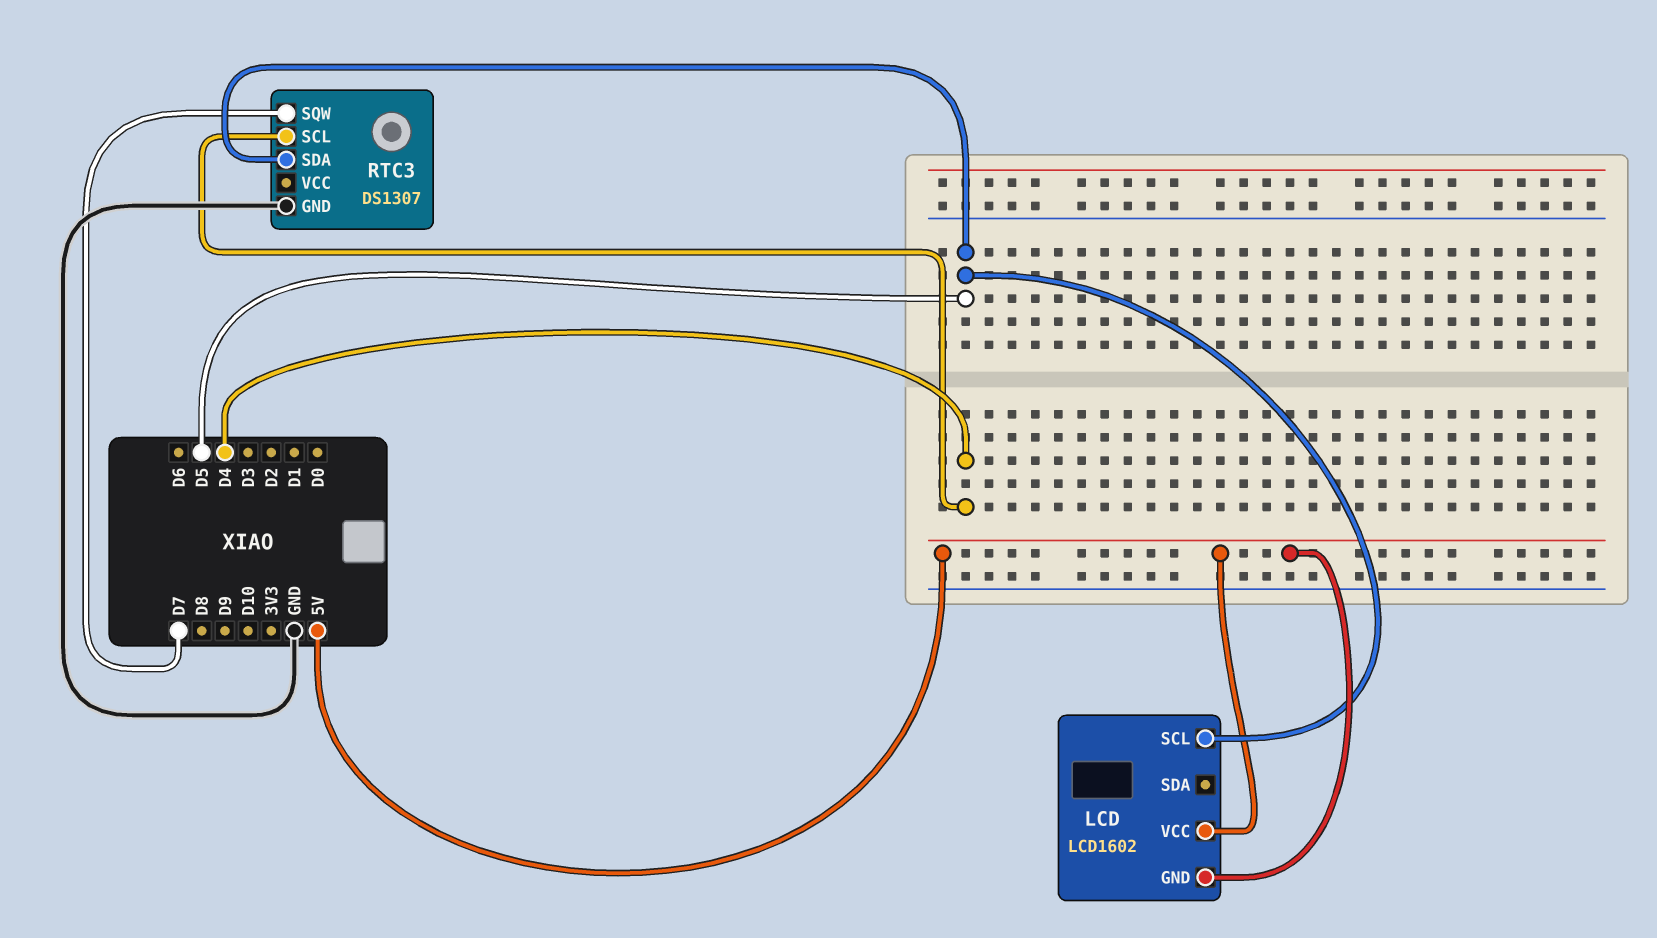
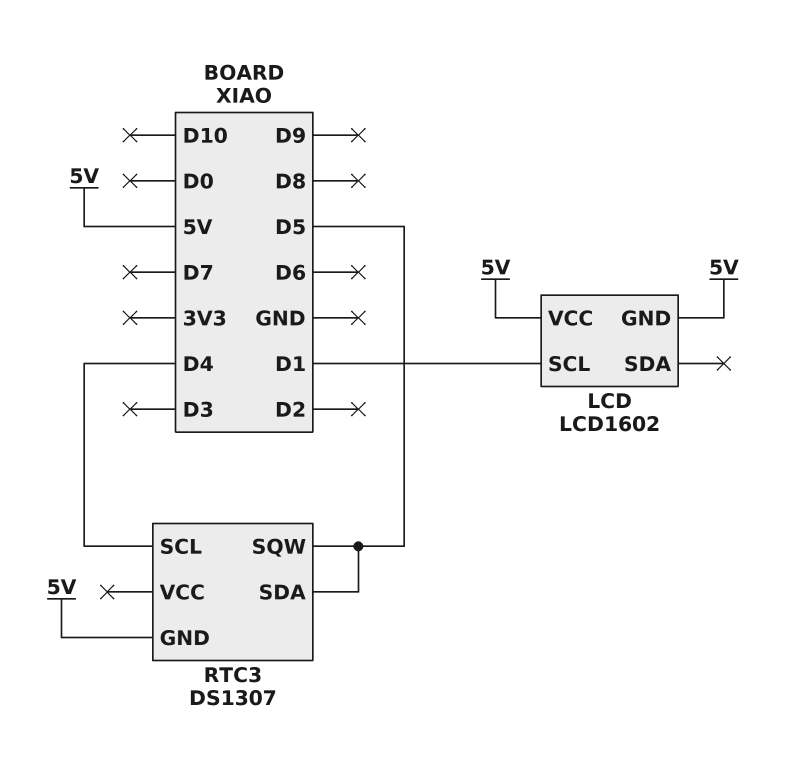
LCD pin SCL: D5 -> D1
RTC3 pin GND: GND -> 5V
RTC3 pin SQW: D7 -> D5

